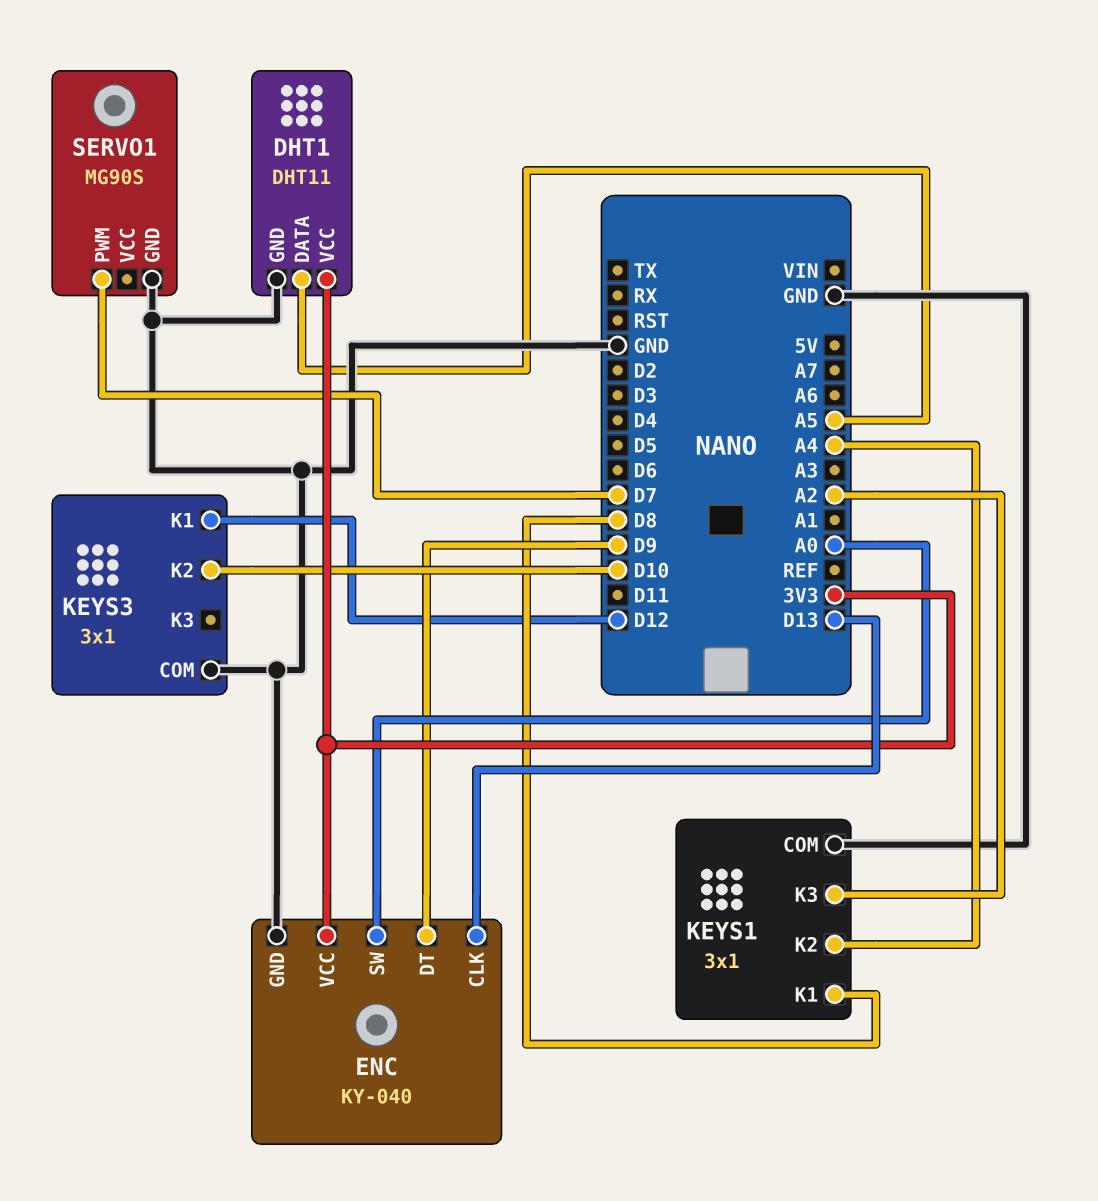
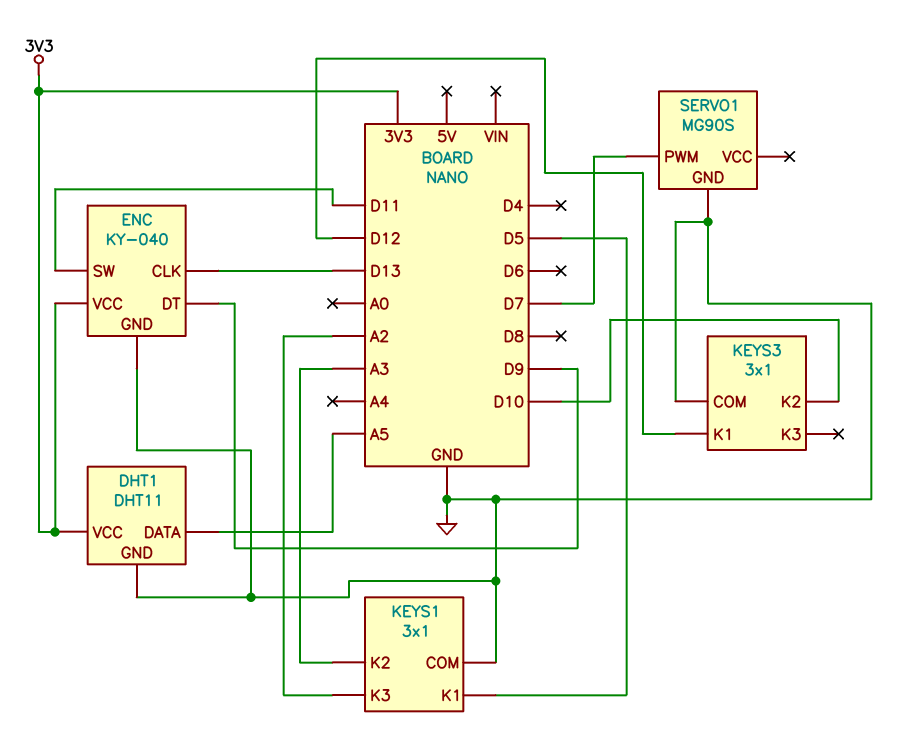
ENC pin SW: A0 -> D11
KEYS1 pin K1: D8 -> D5
KEYS1 pin K2: A4 -> A3

